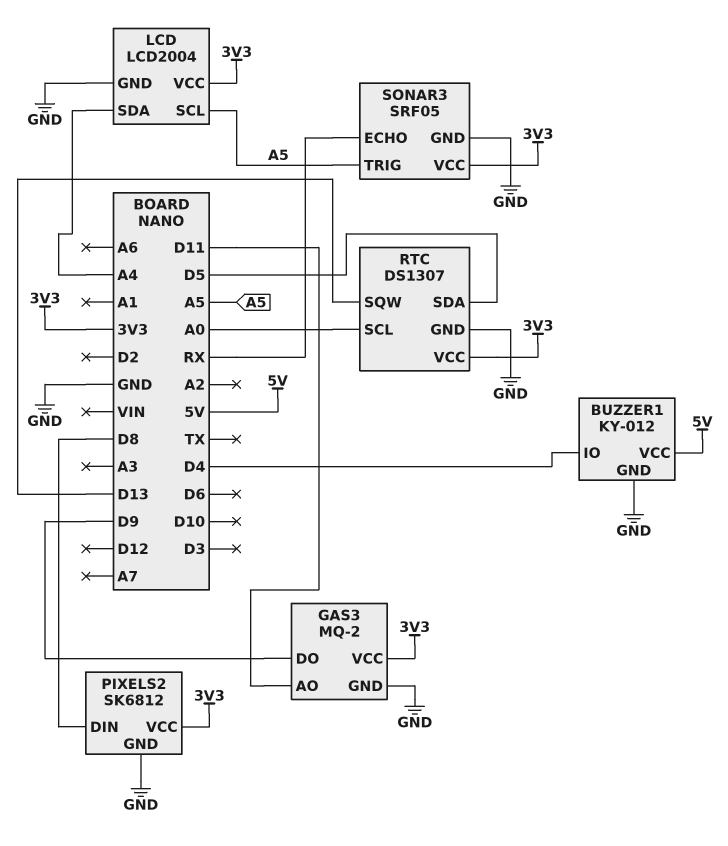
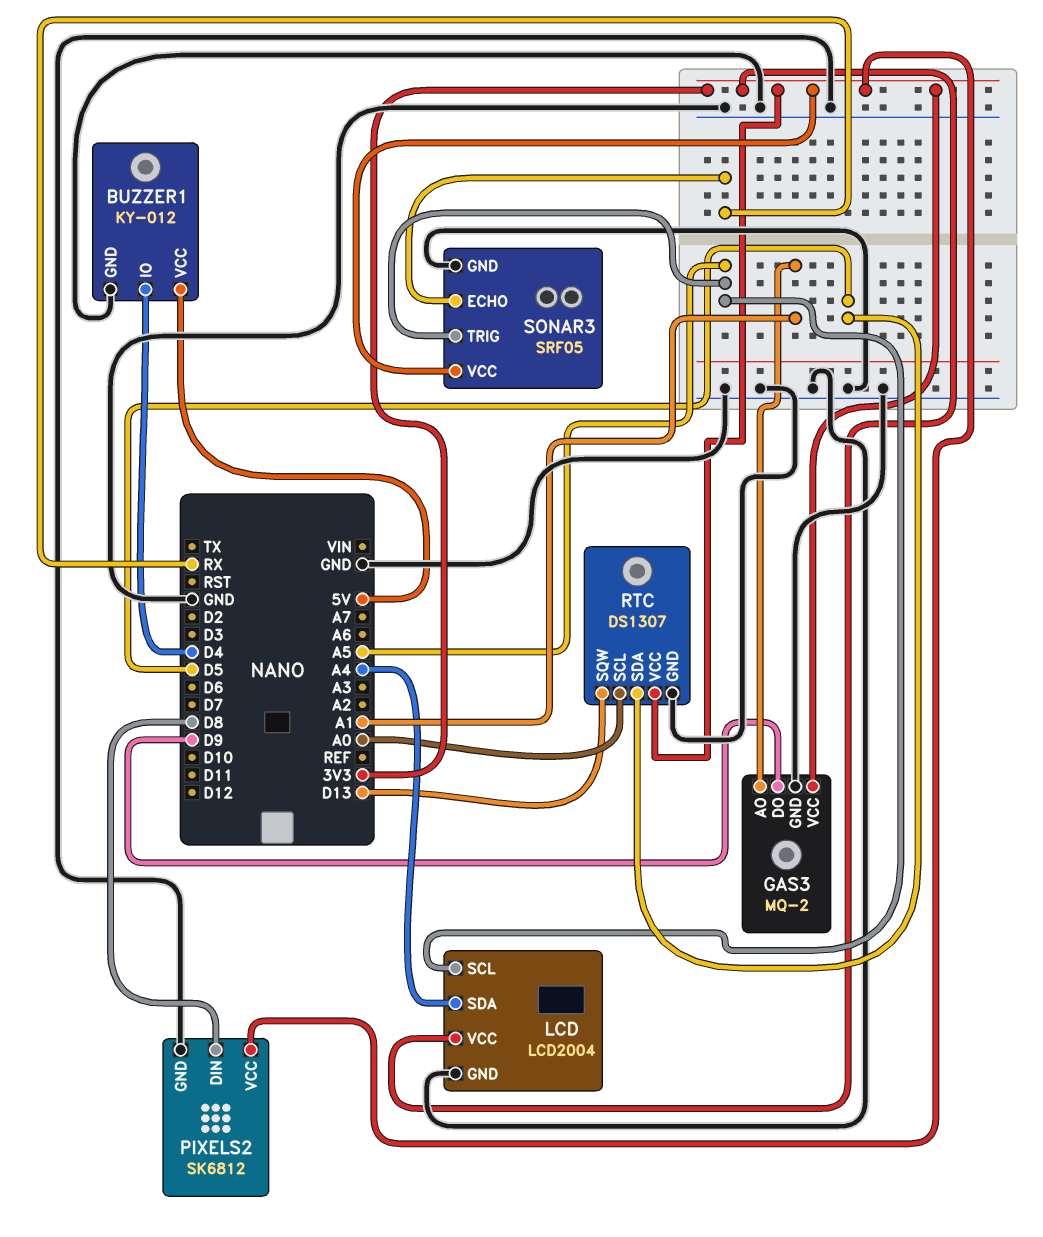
GAS3 pin AO: D11 -> A1

